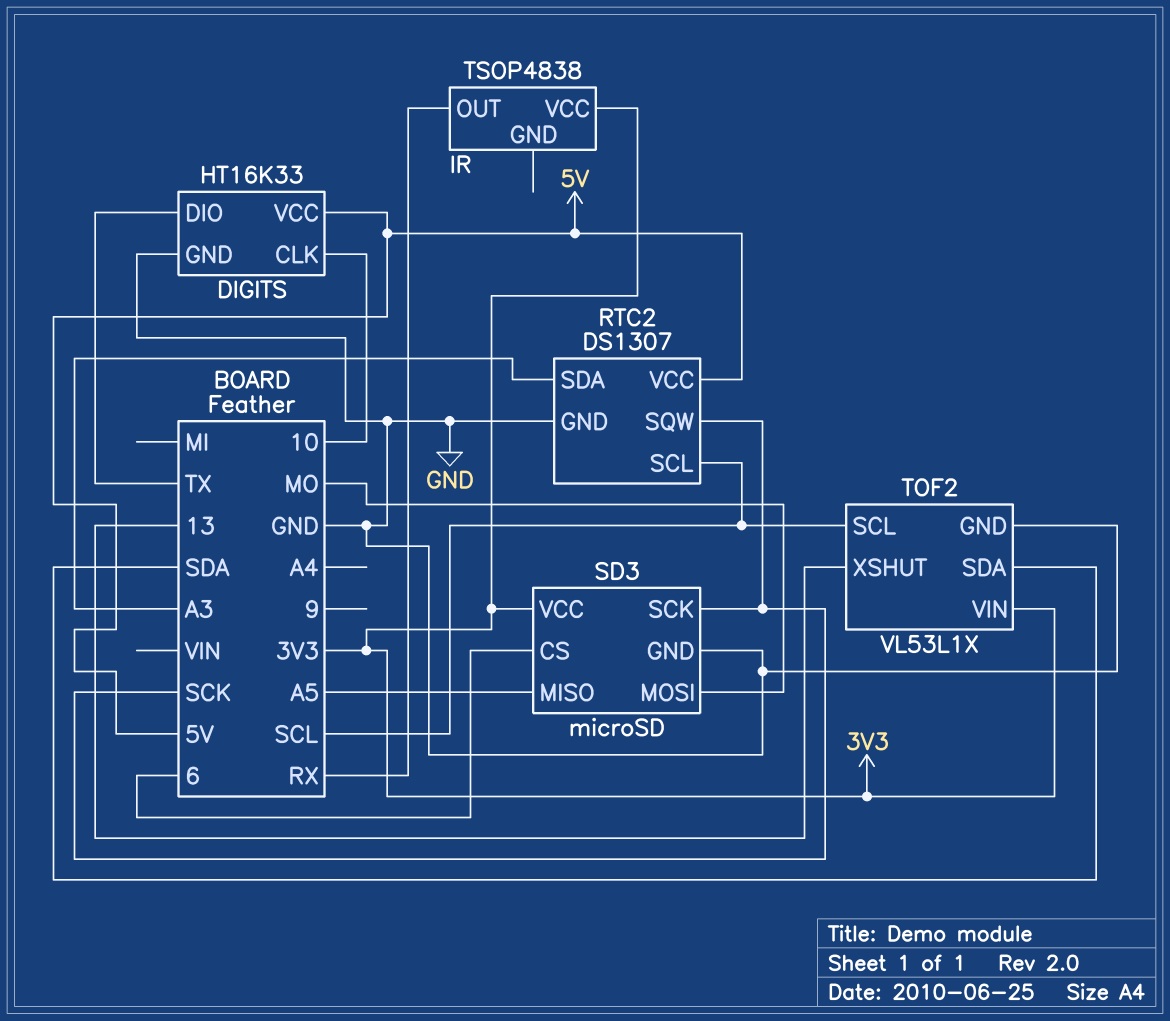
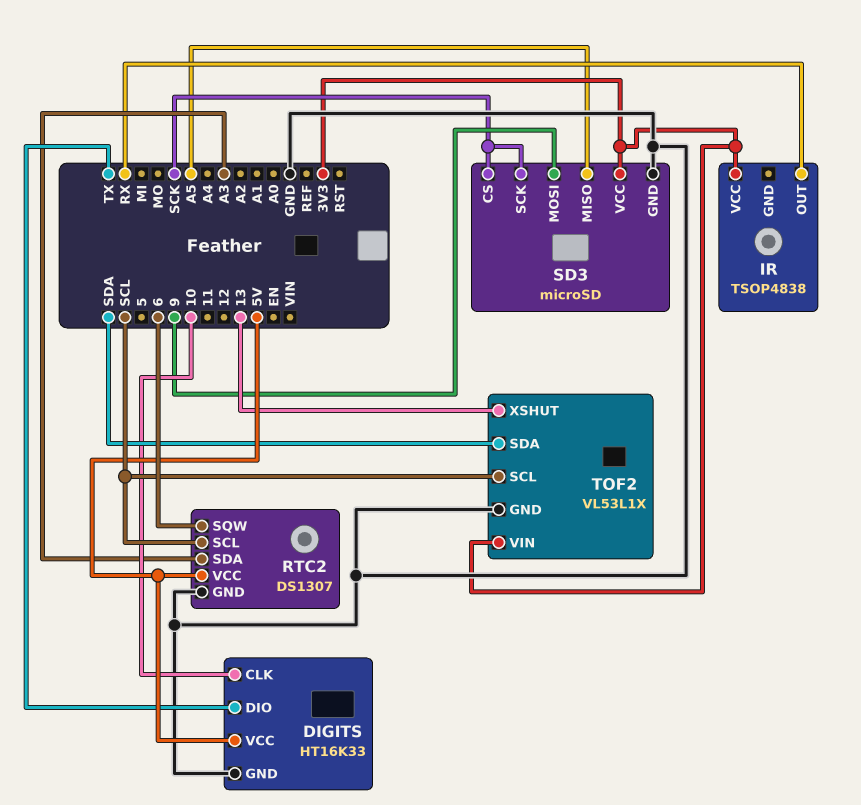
RTC2 pin SQW: SCK -> 6
SD3 pin CS: 6 -> SCK
SD3 pin MOSI: MO -> 9

